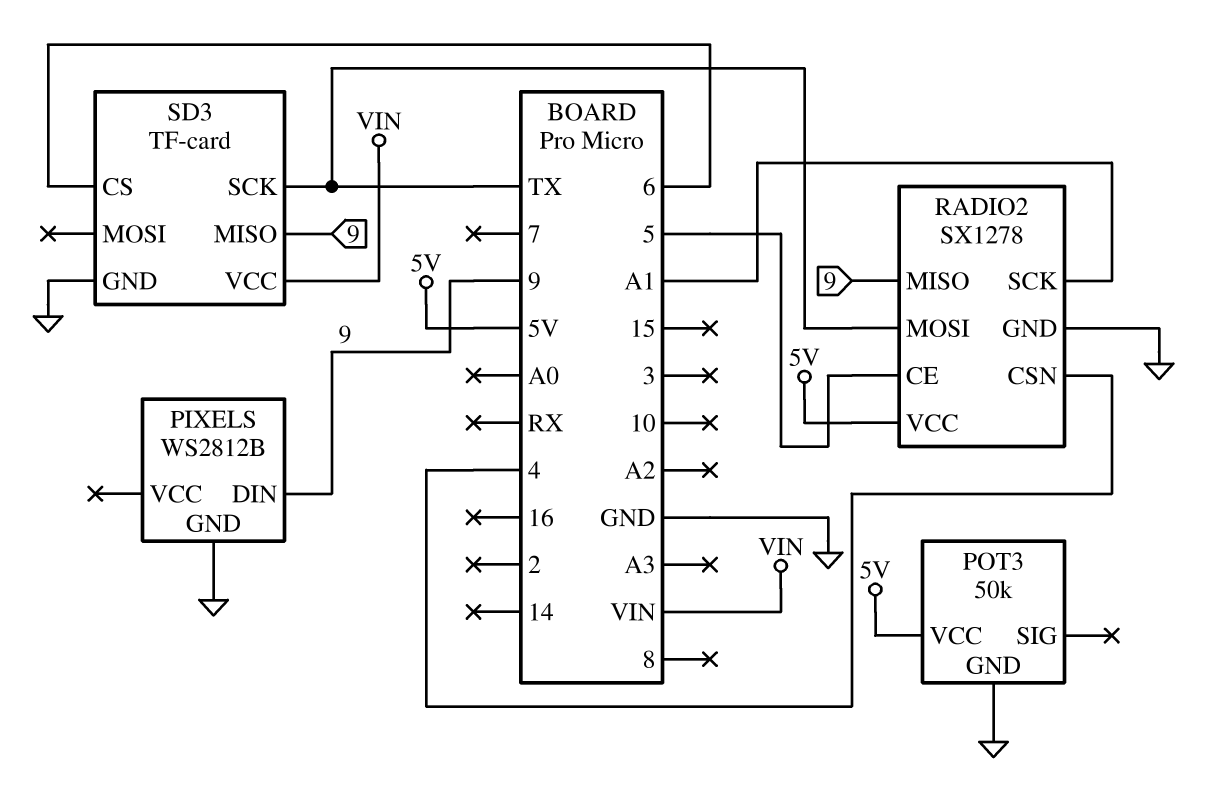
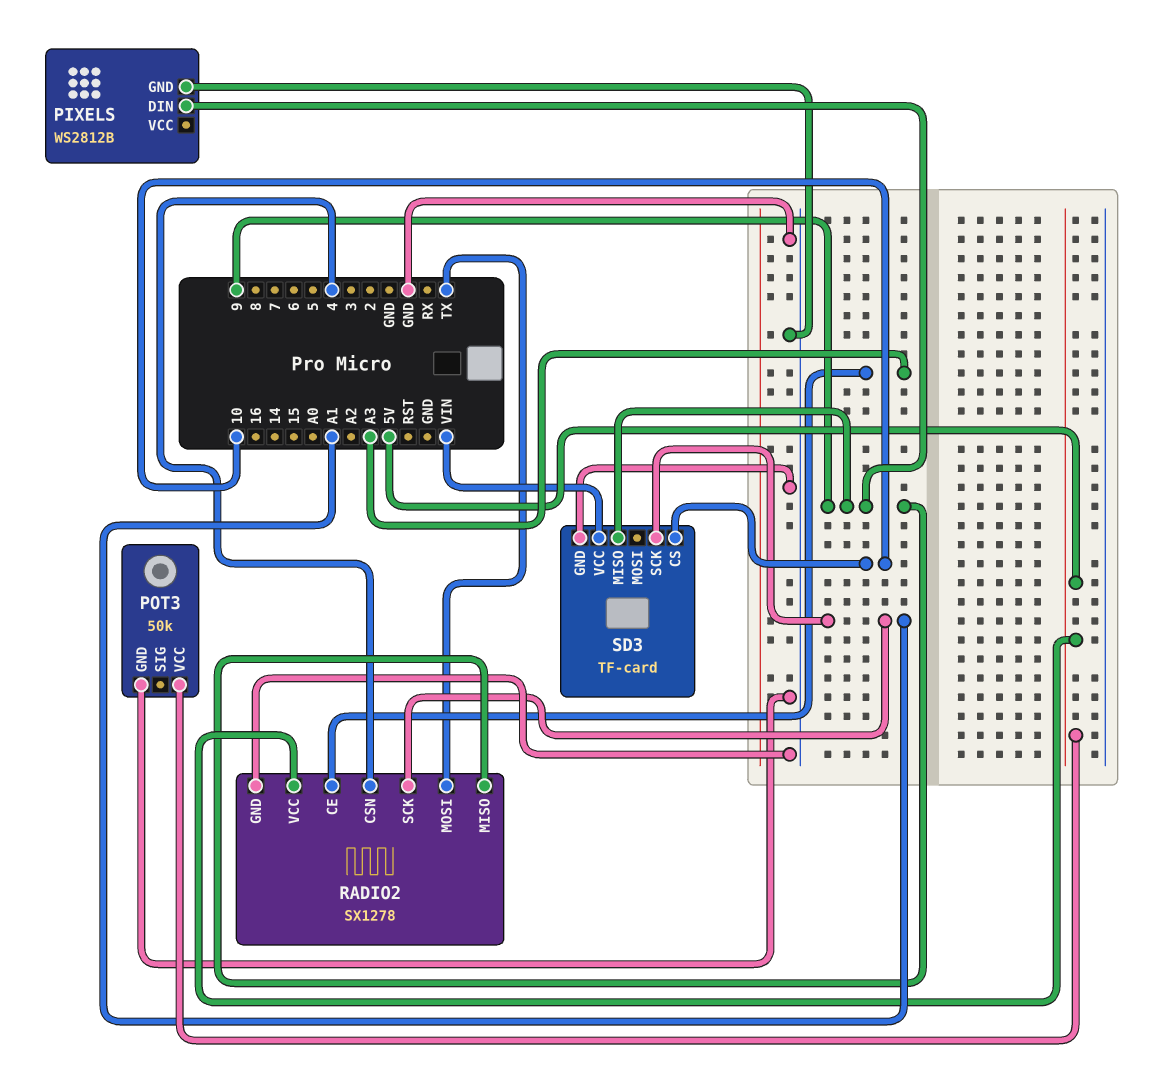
RADIO2 pin CE: 5 -> A3
SD3 pin CS: 6 -> 10
SD3 pin SCK: TX -> A1

